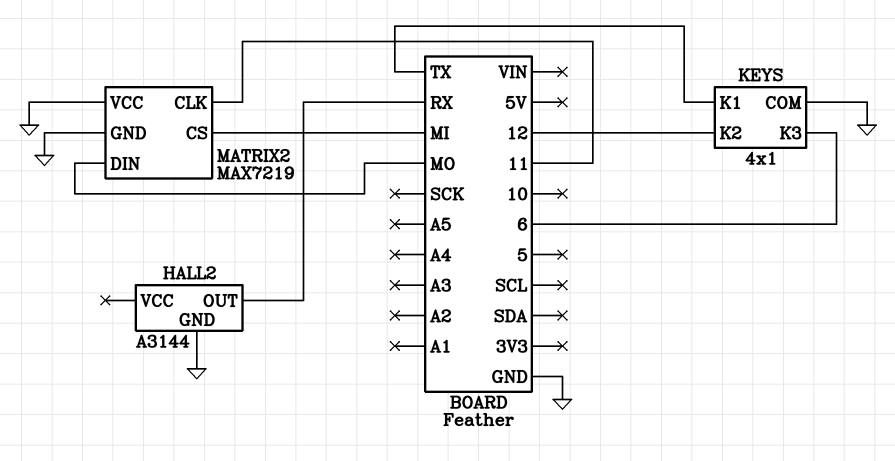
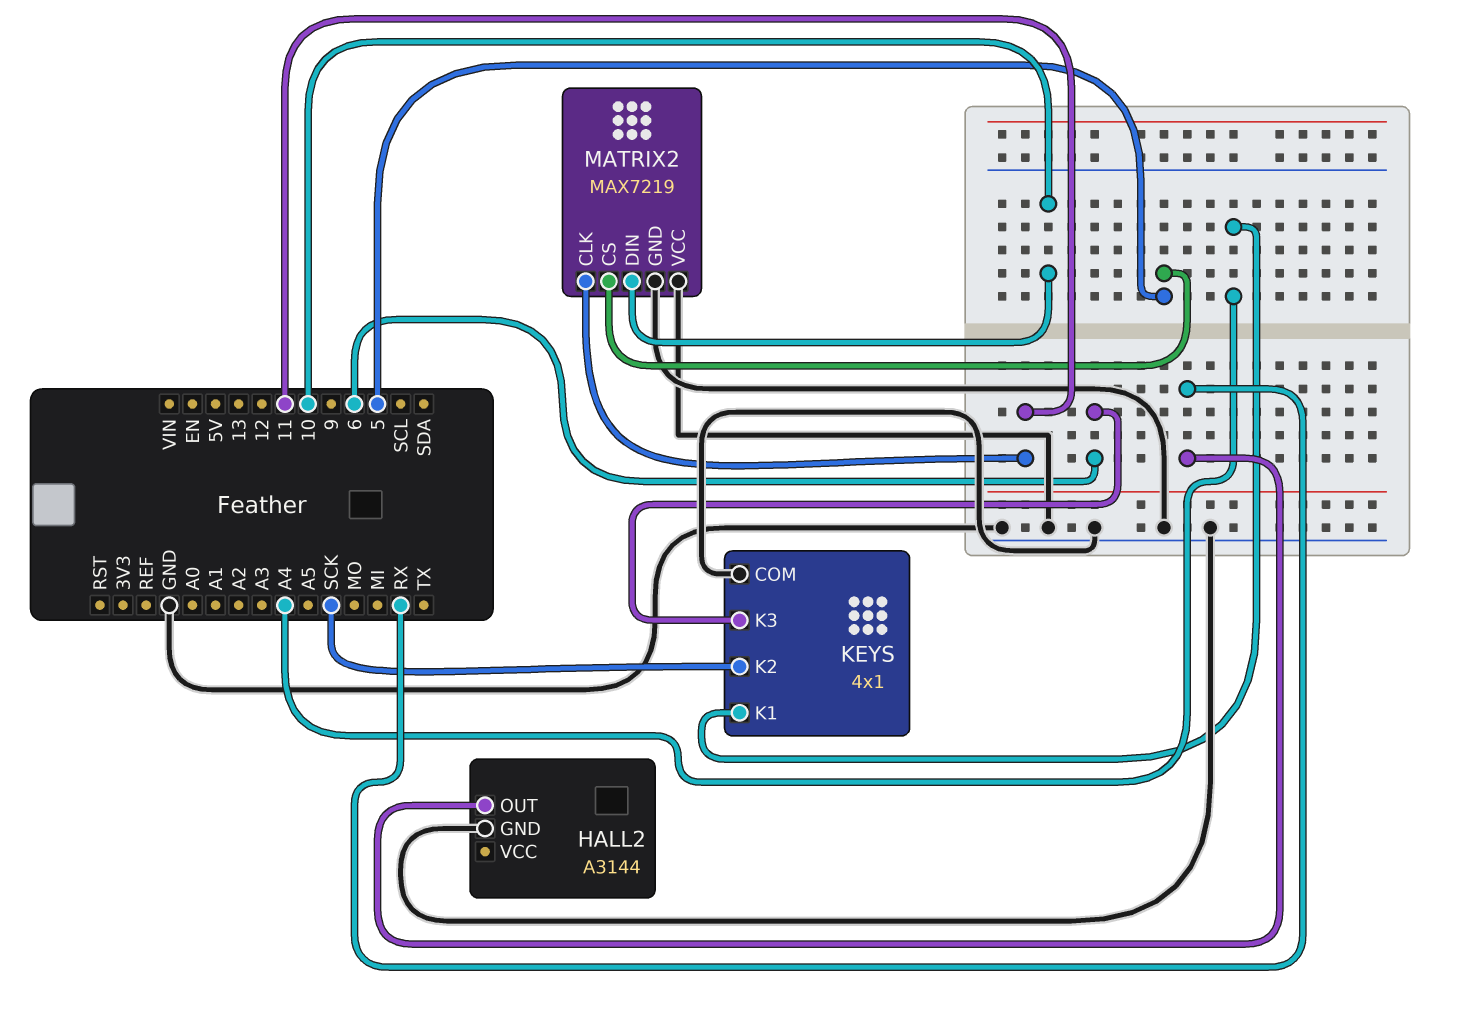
KEYS pin K1: TX -> A4
KEYS pin K2: 12 -> SCK
MATRIX2 pin CS: MI -> 5
MATRIX2 pin DIN: MO -> 10

